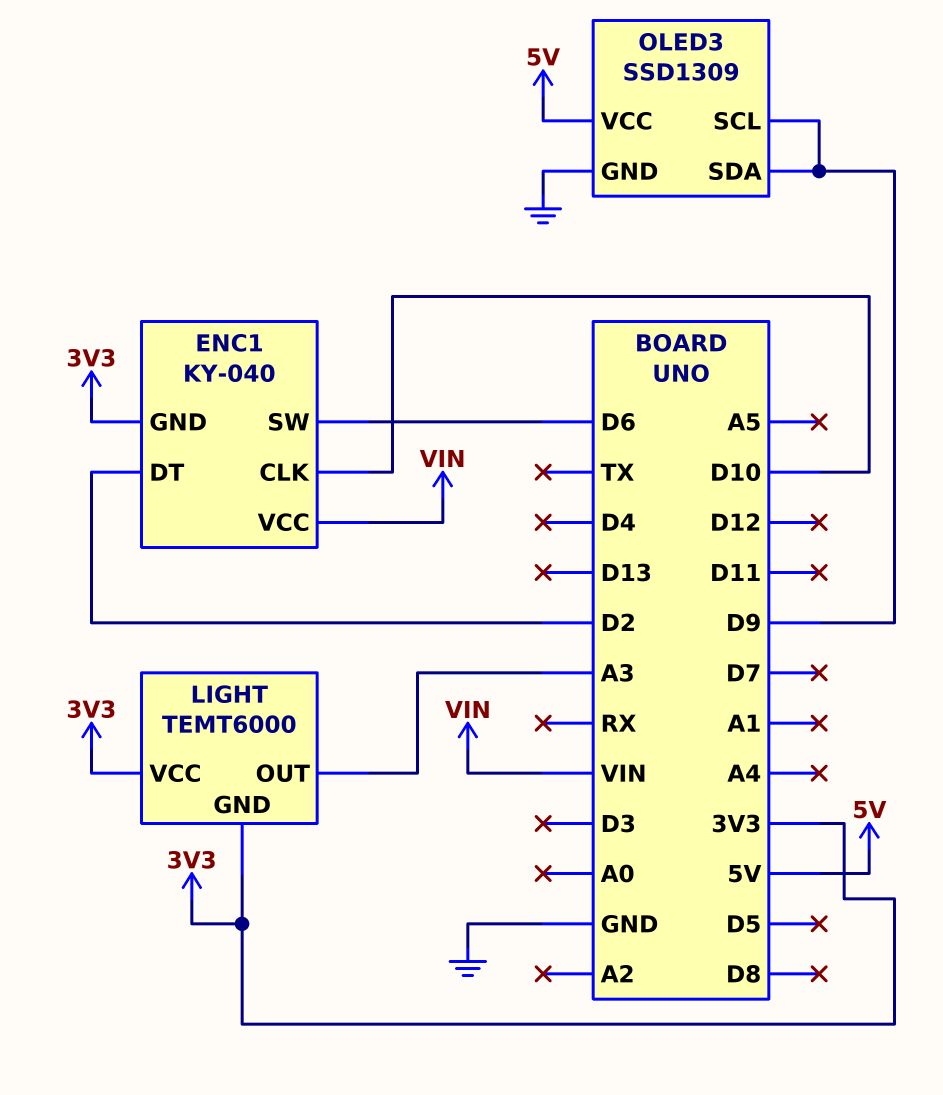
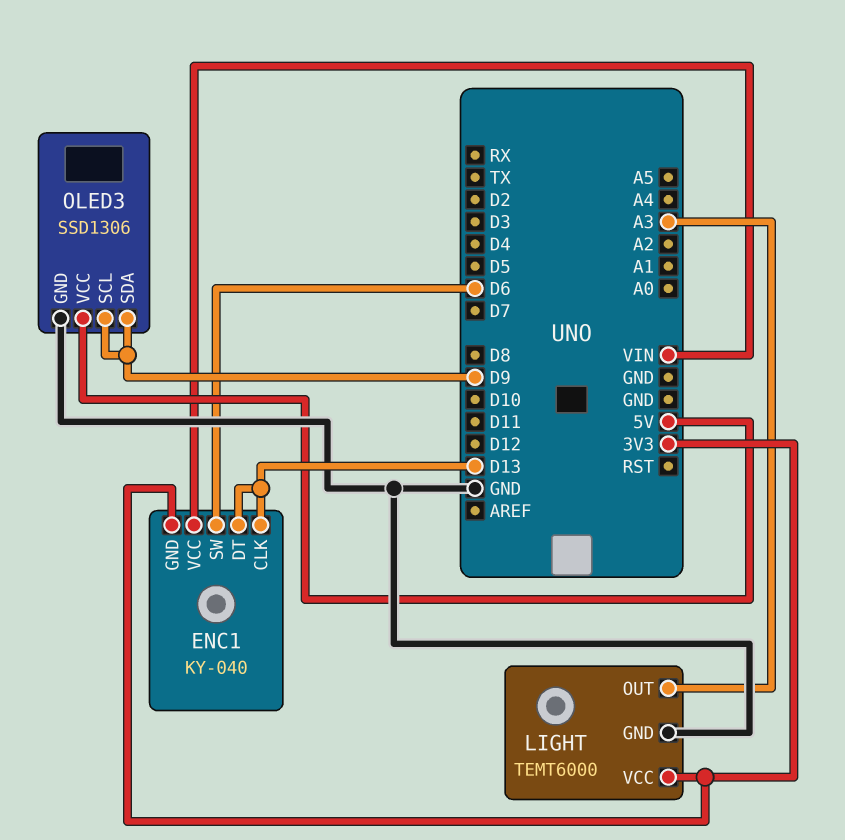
ENC1 pin CLK: D10 -> D13
ENC1 pin DT: D2 -> D13
LIGHT pin GND: 3V3 -> GND
OLED3: SSD1309 -> SSD1306

